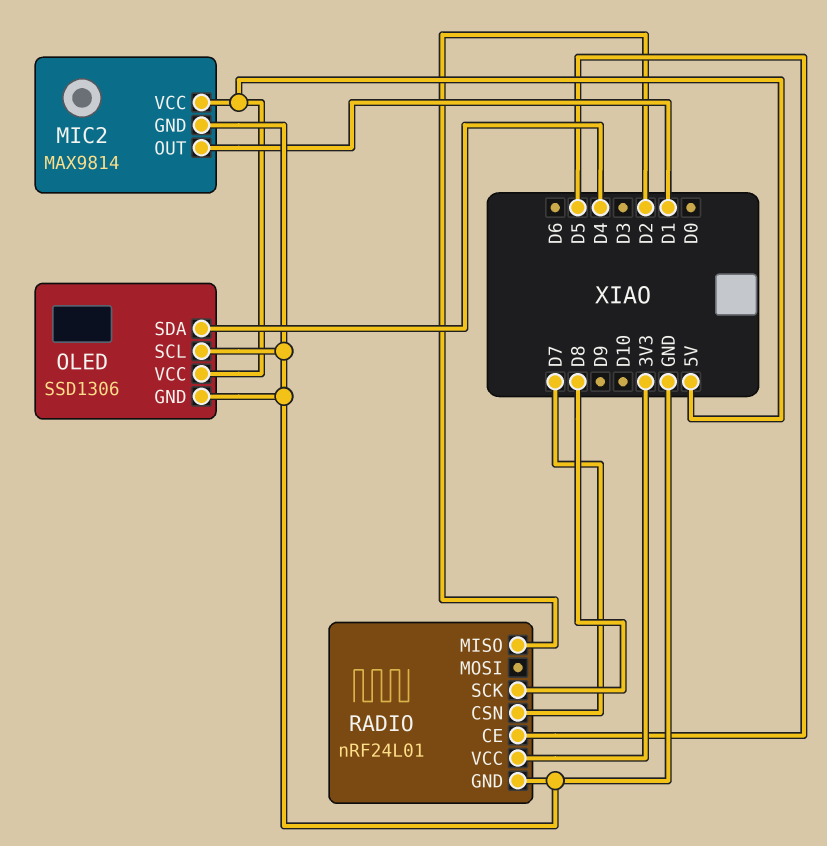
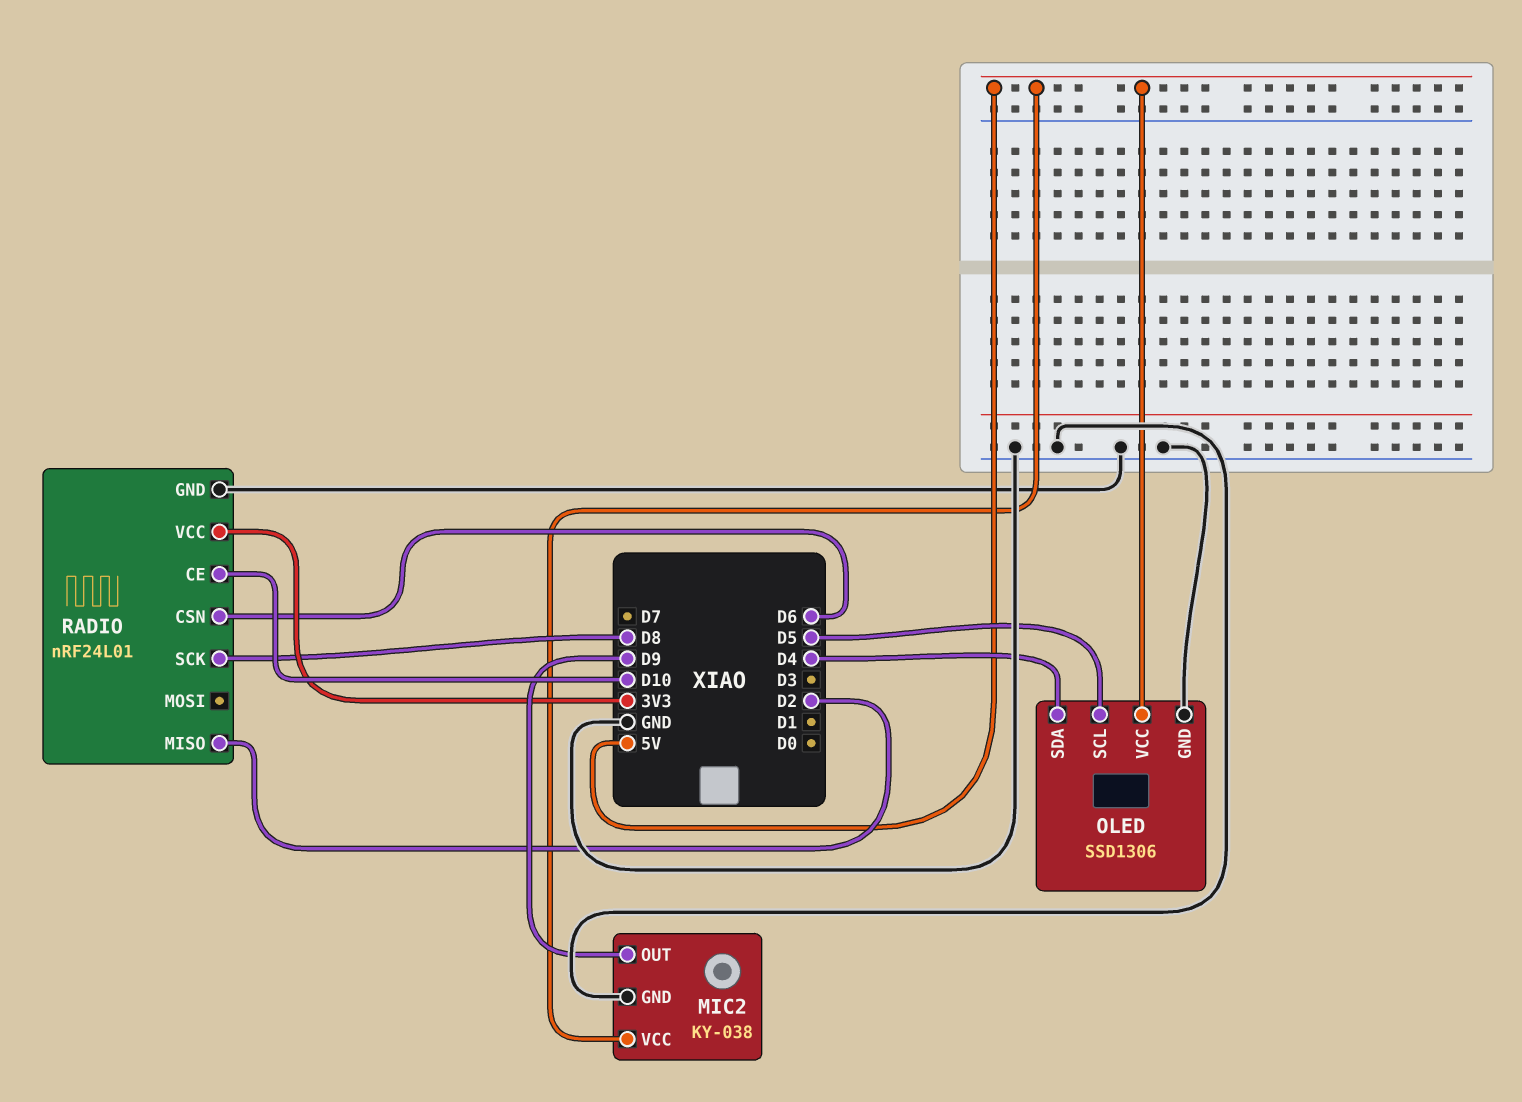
MIC2: MAX9814 -> KY-038
MIC2 pin OUT: D1 -> D9
OLED pin SCL: GND -> D5
RADIO pin CE: D5 -> D10
RADIO pin CSN: D7 -> D6

